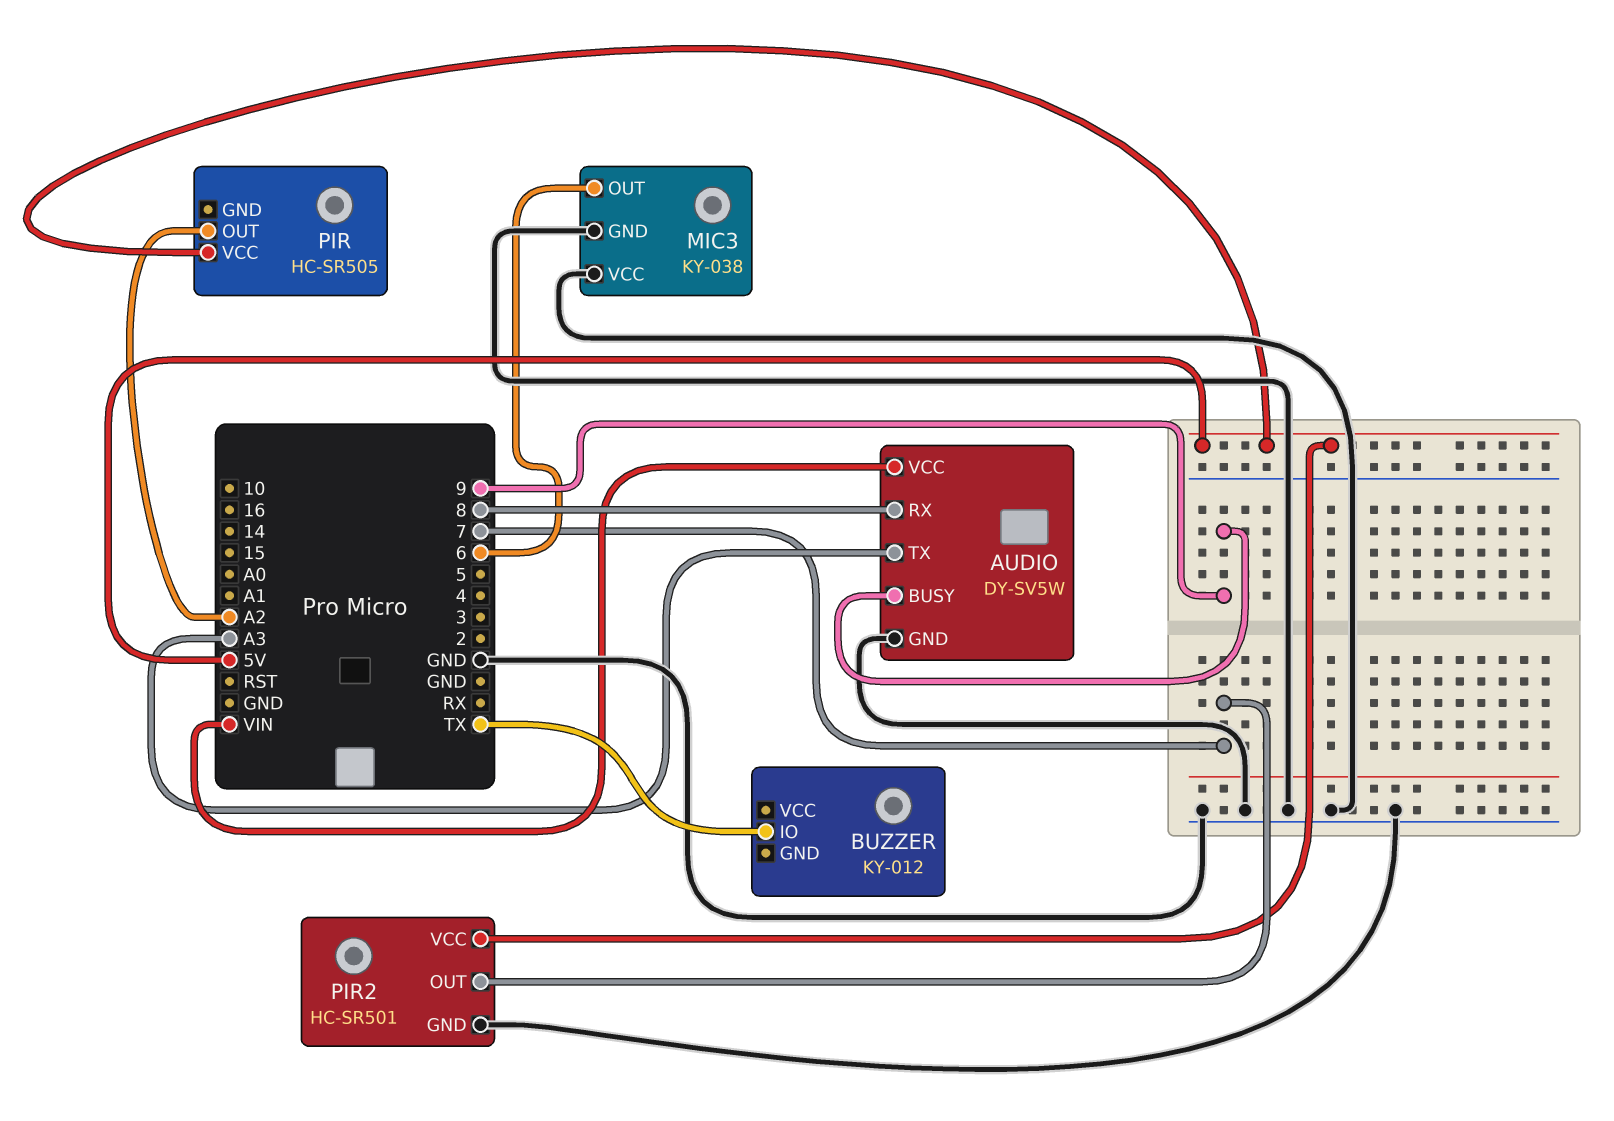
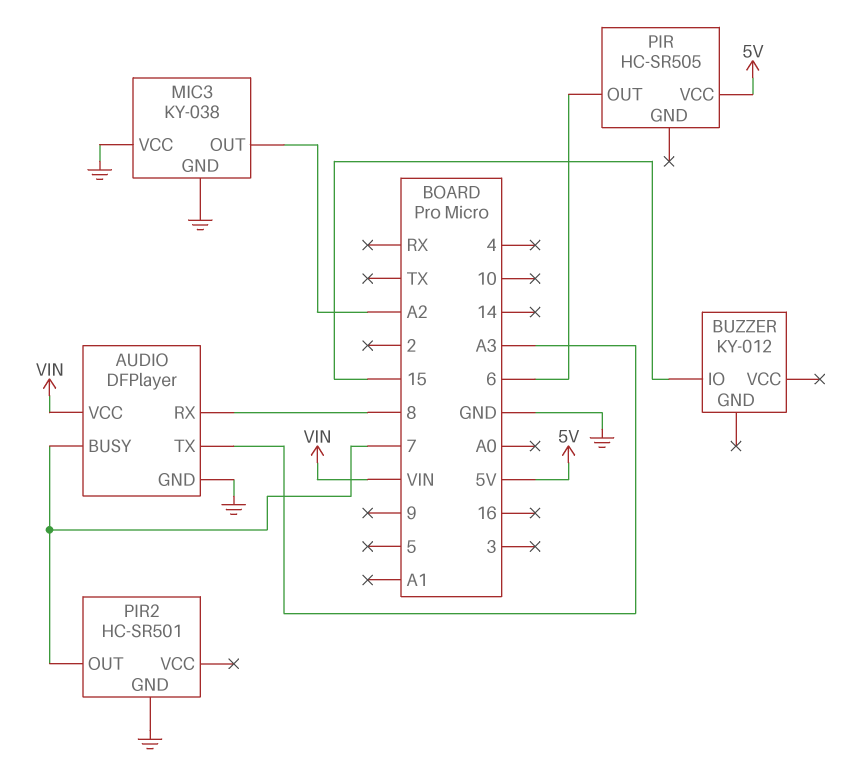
AUDIO: DY-SV5W -> DFPlayer
AUDIO pin BUSY: 9 -> 7
BUZZER pin IO: TX -> 15
MIC3 pin OUT: 6 -> A2
PIR pin OUT: A2 -> 6
PIR2 pin VCC: 5V -> none

